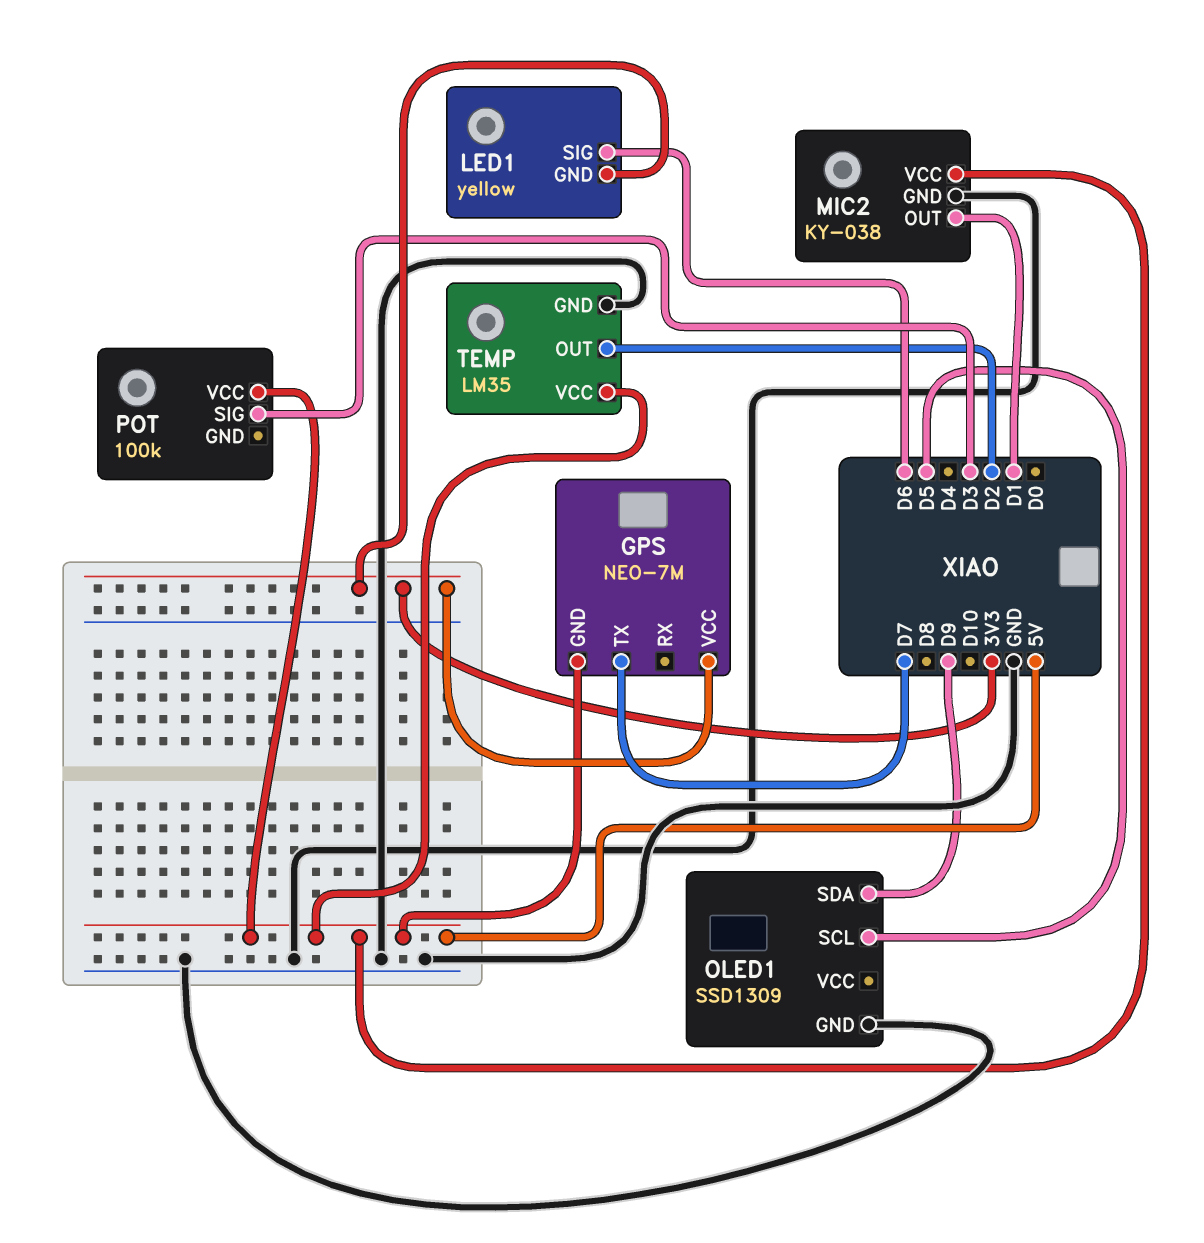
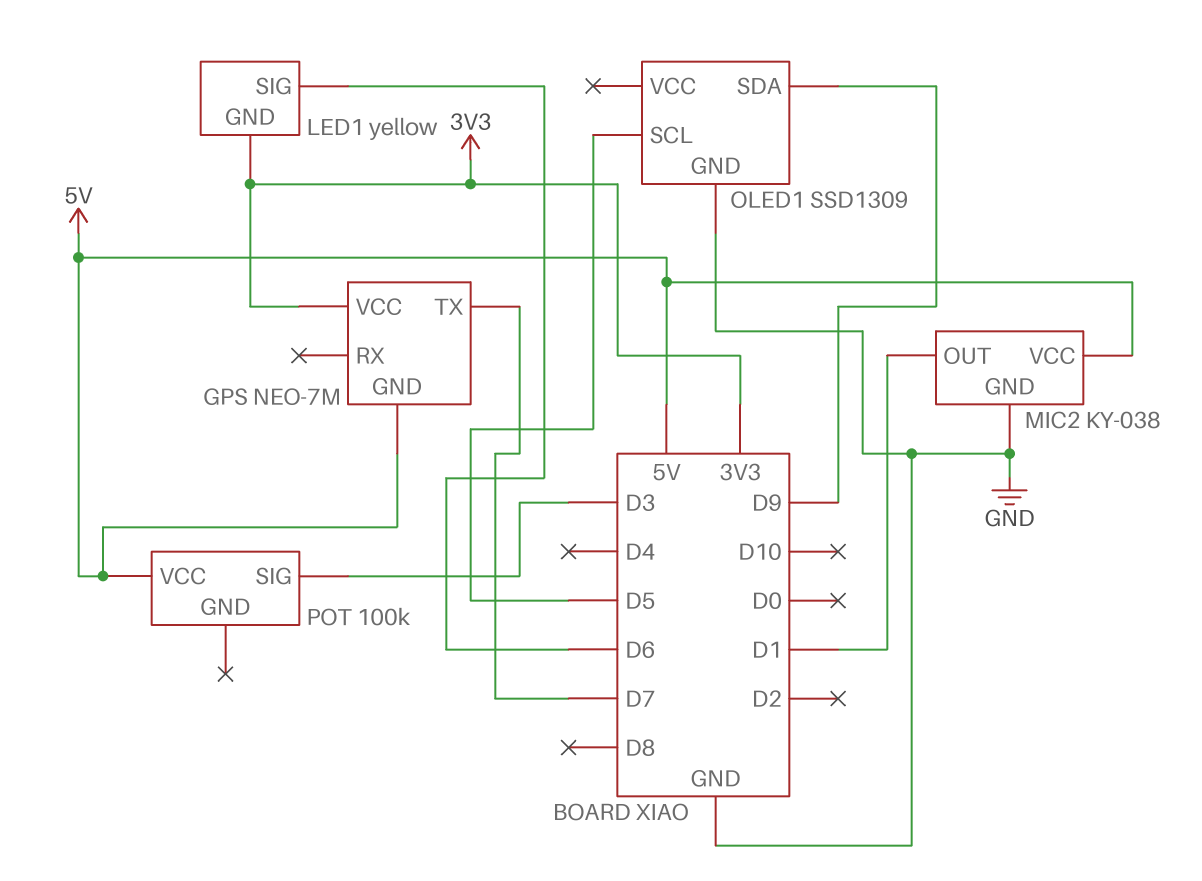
TEMP: LM35 -> none
TEMP pin GND: GND -> none
TEMP pin OUT: D2 -> none
TEMP pin VCC: 5V -> none

